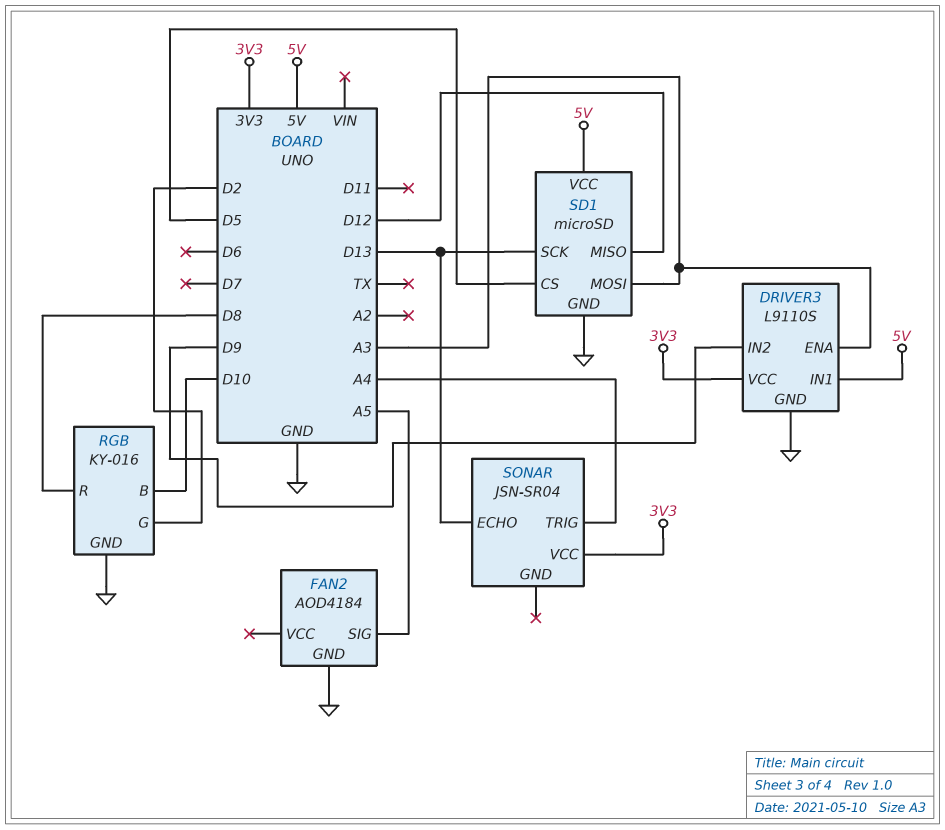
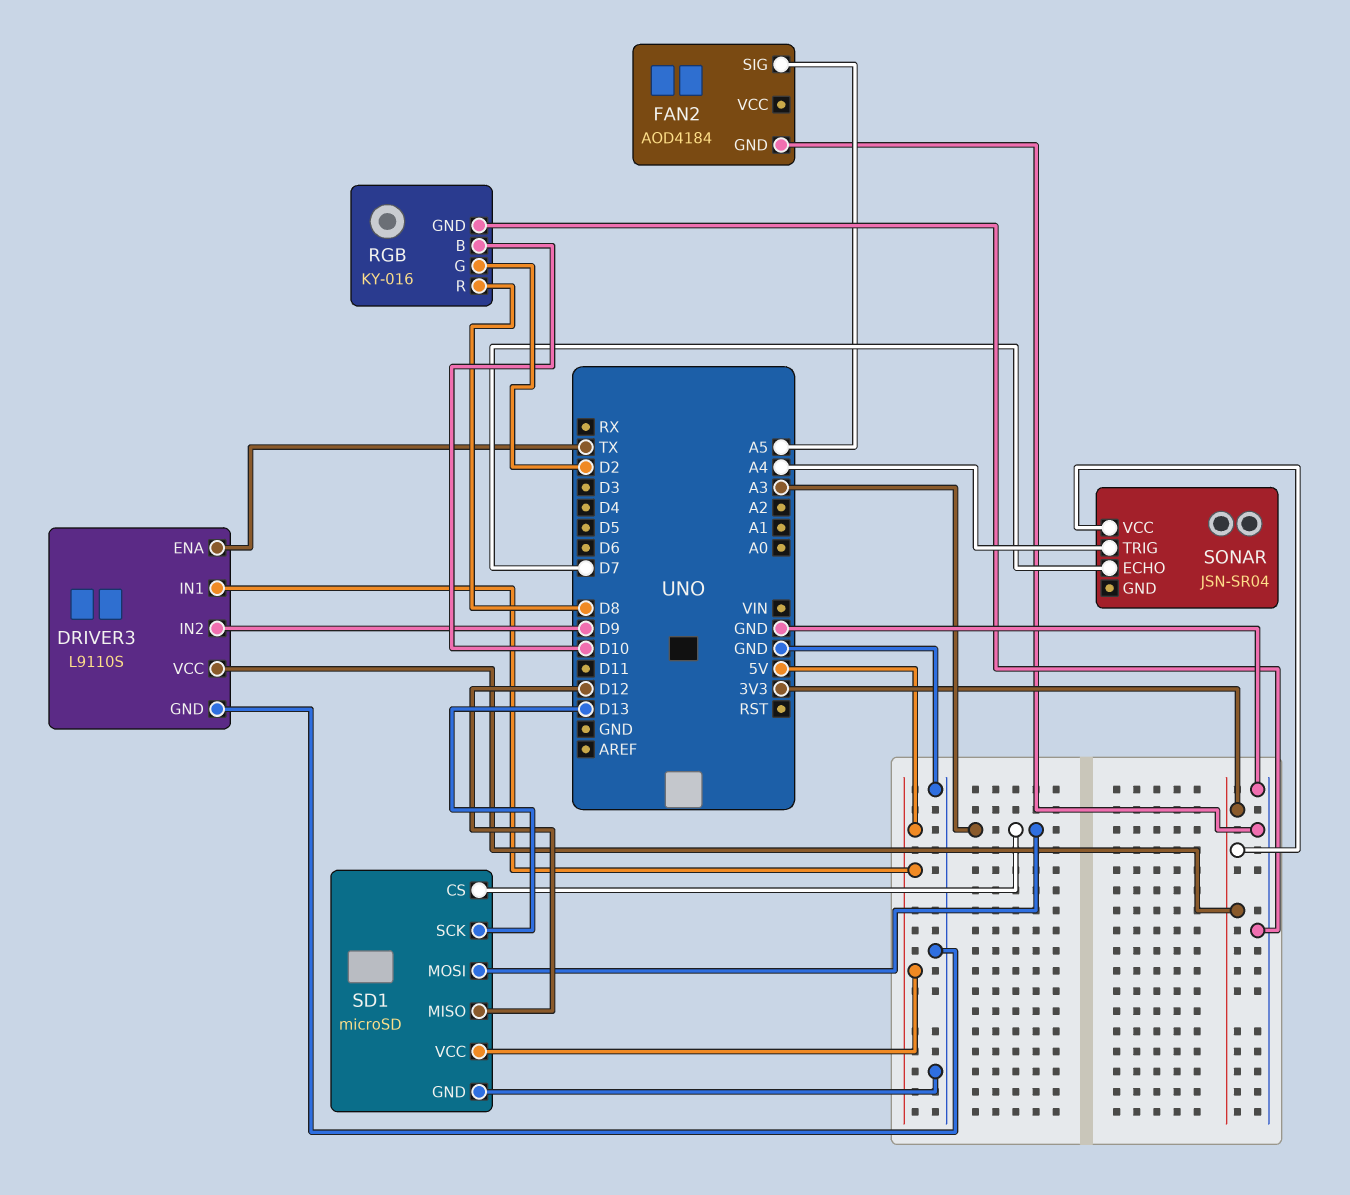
DRIVER3 pin ENA: A3 -> TX
SD1 pin CS: D5 -> A3
SONAR pin ECHO: D13 -> D7

